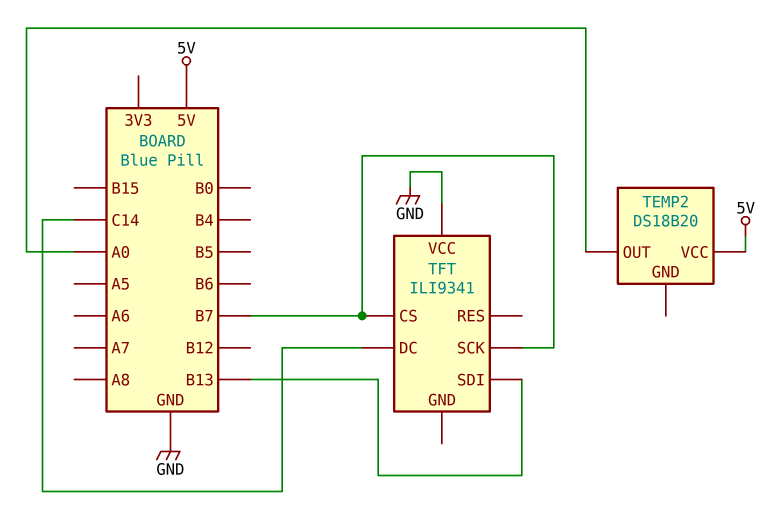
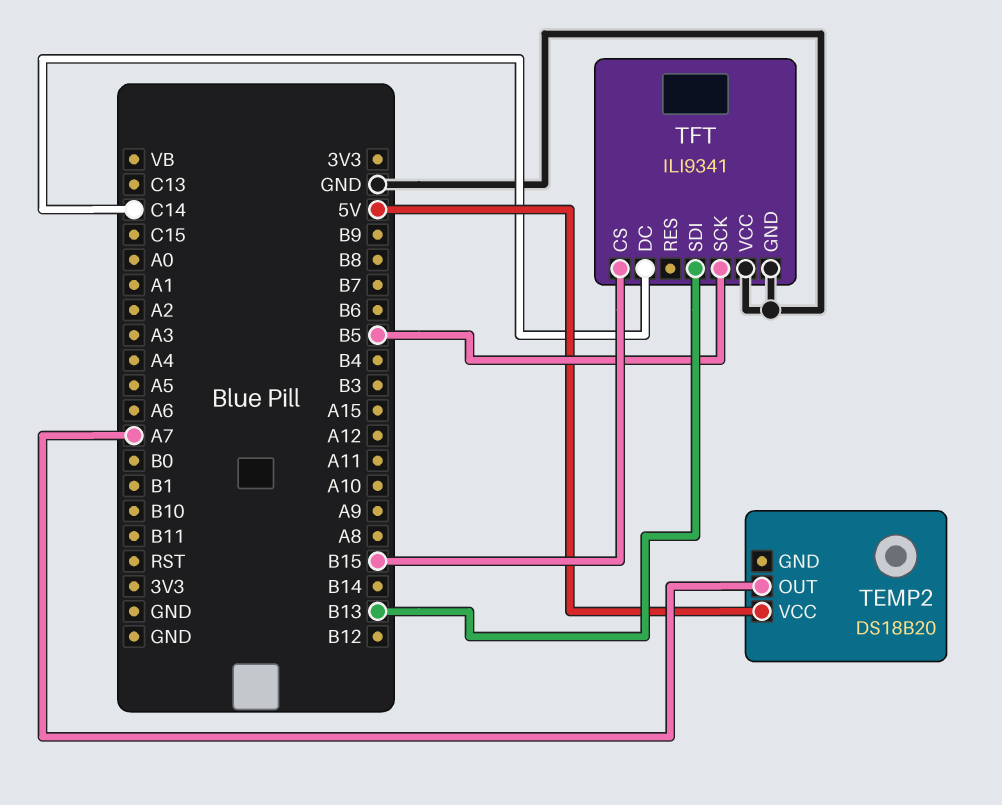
TEMP2 pin OUT: A0 -> A7
TFT pin CS: B7 -> B15
TFT pin GND: none -> GND
TFT pin SCK: B7 -> B5

